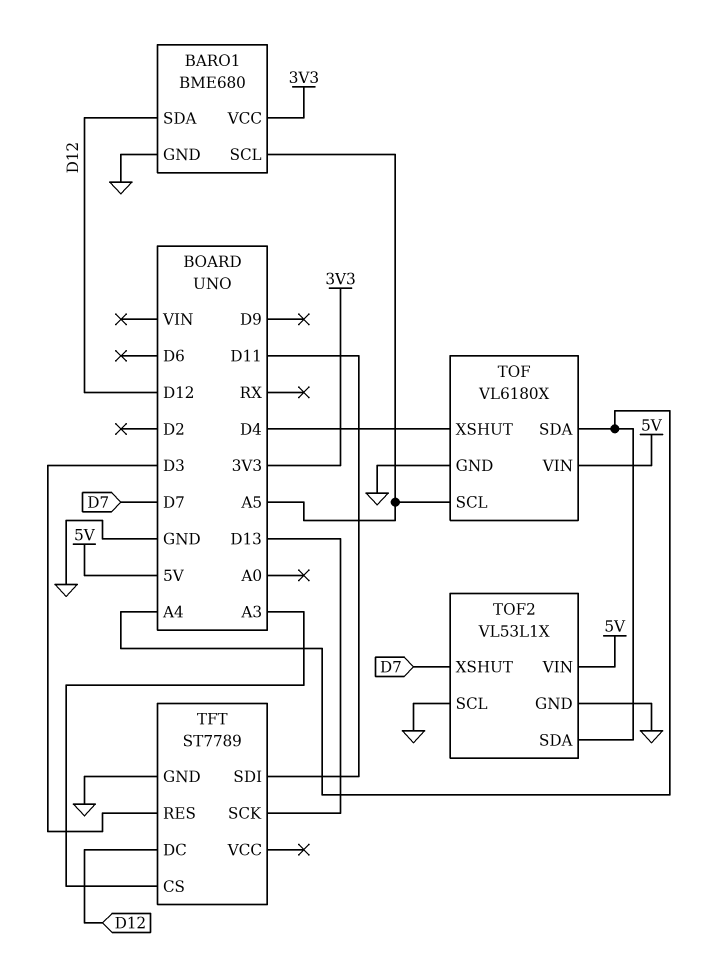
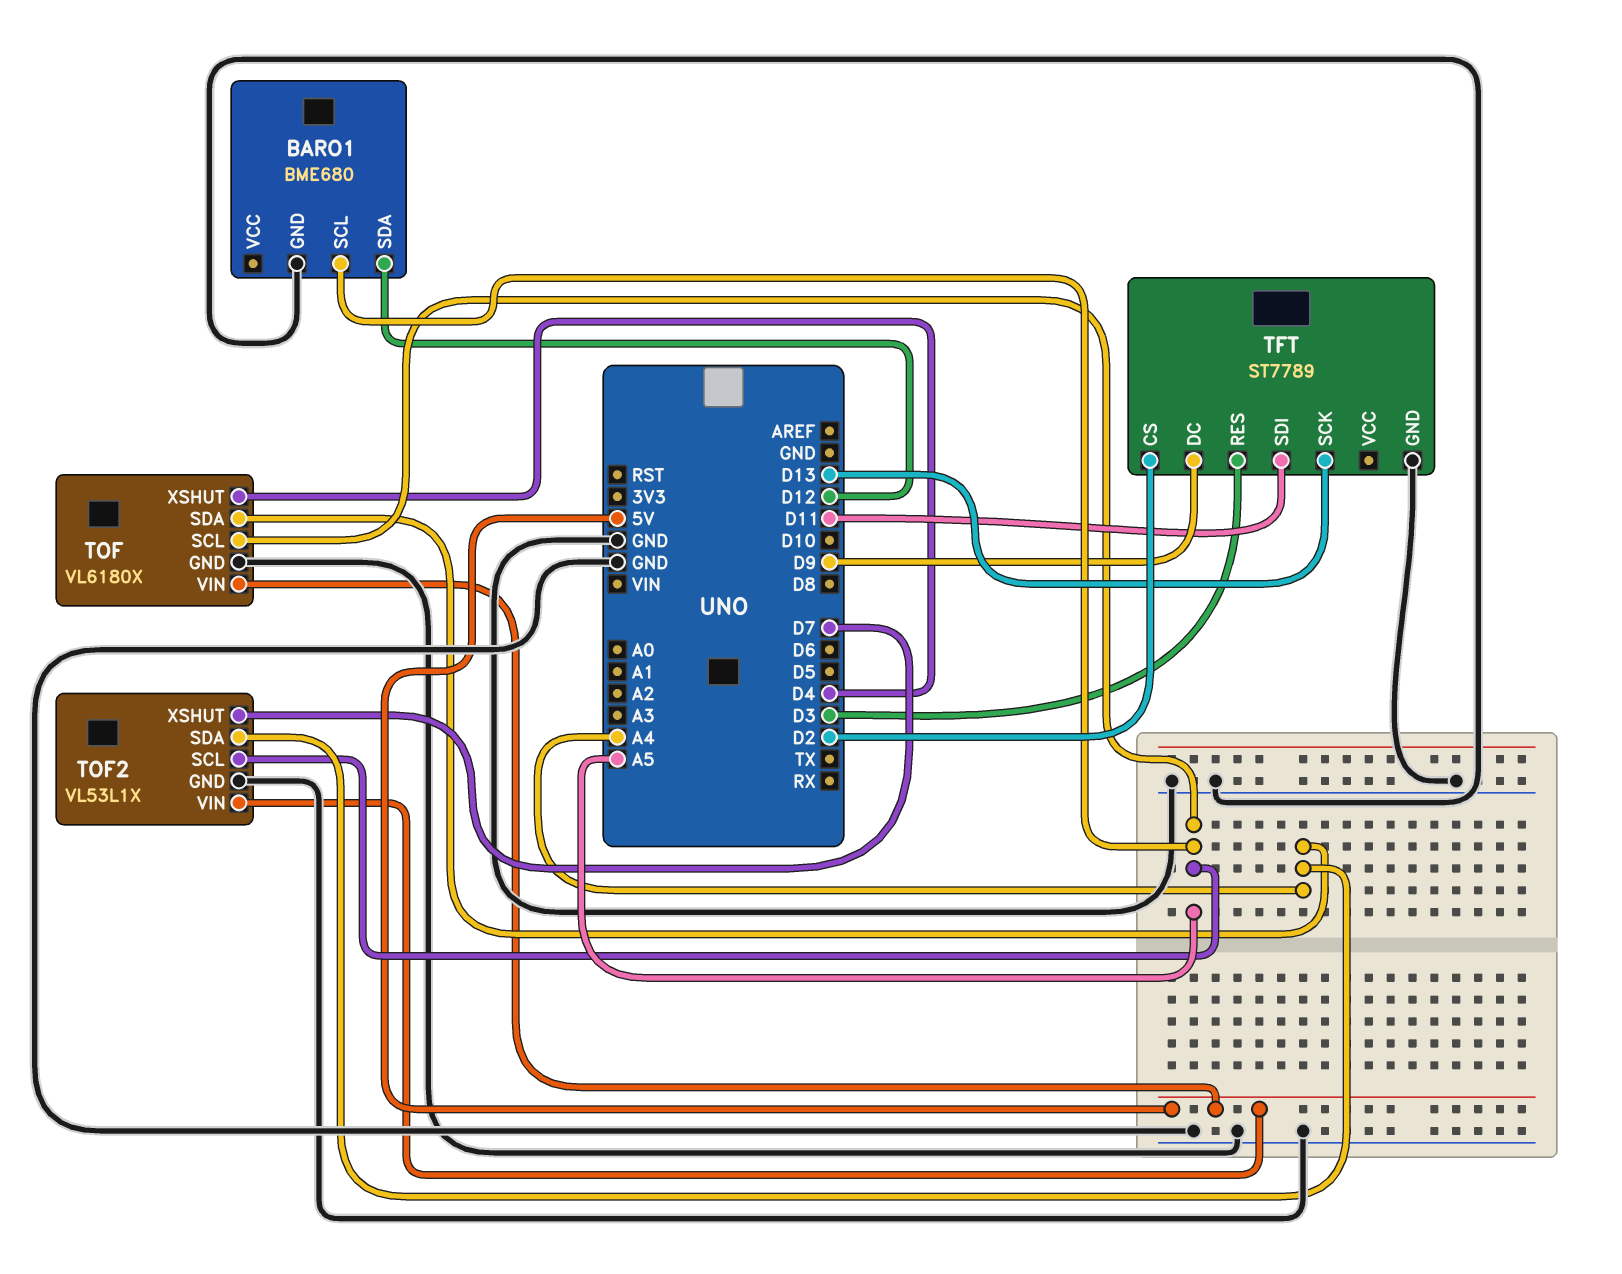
BARO1 pin VCC: 3V3 -> none
TFT pin CS: A3 -> D2
TFT pin DC: D12 -> D9
TOF2 pin SCL: GND -> A5

